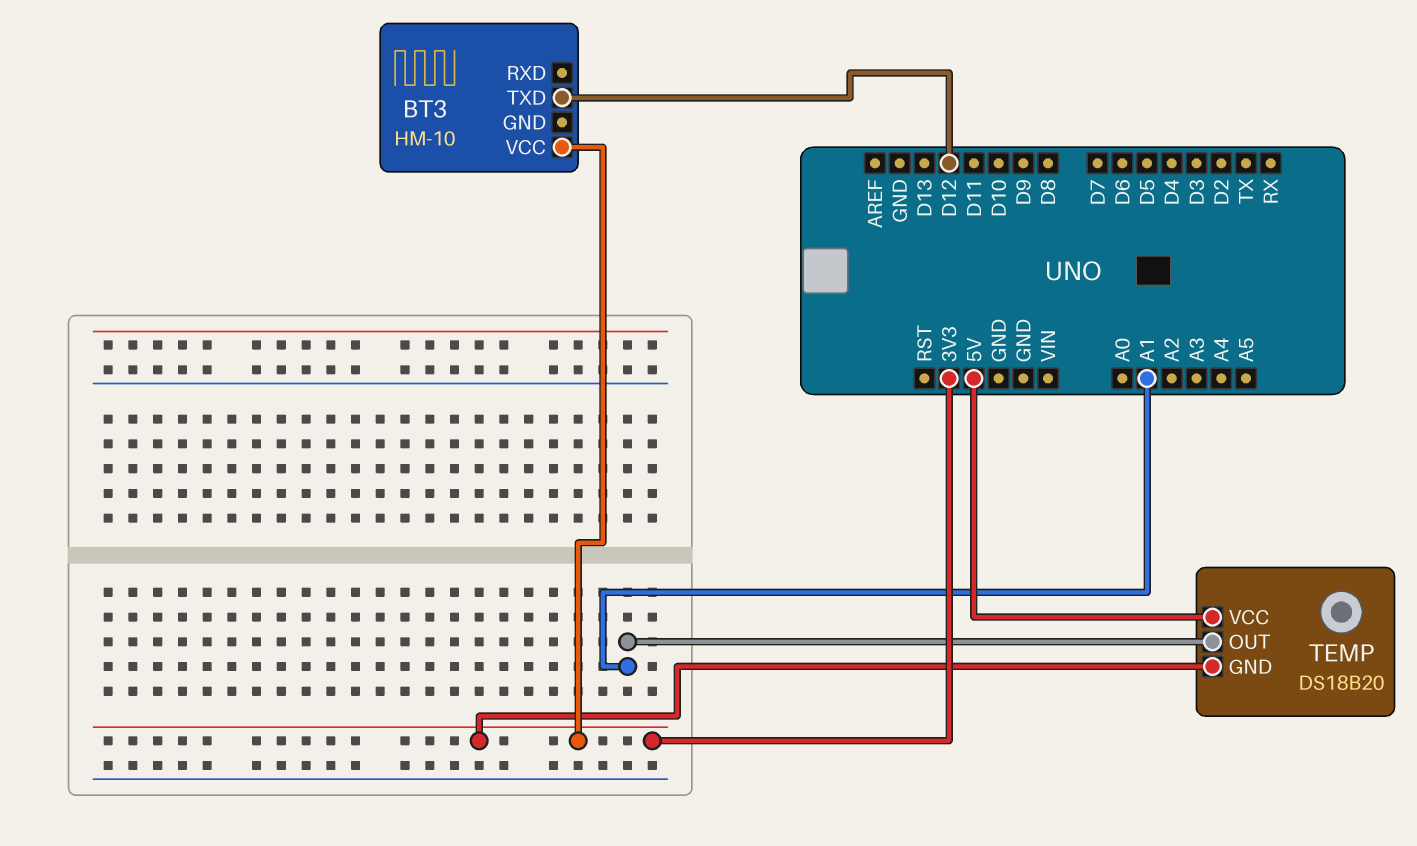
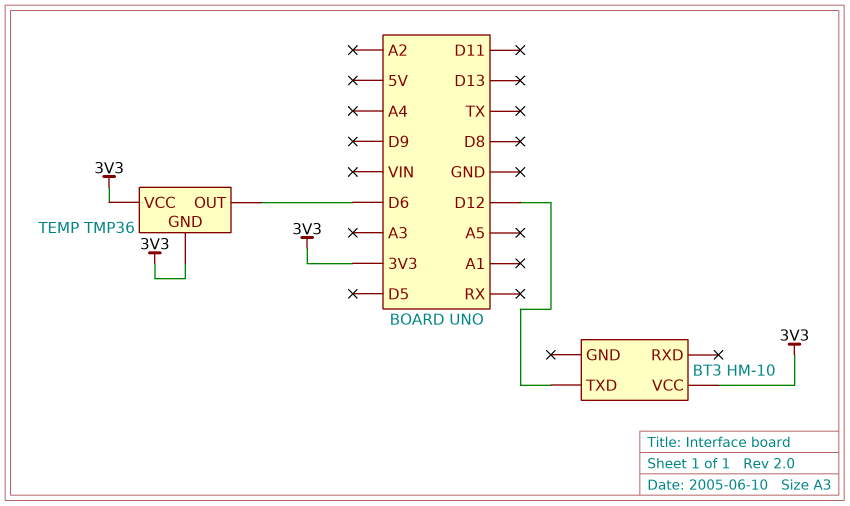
TEMP: DS18B20 -> TMP36
TEMP pin OUT: A1 -> D6
TEMP pin VCC: 5V -> 3V3

